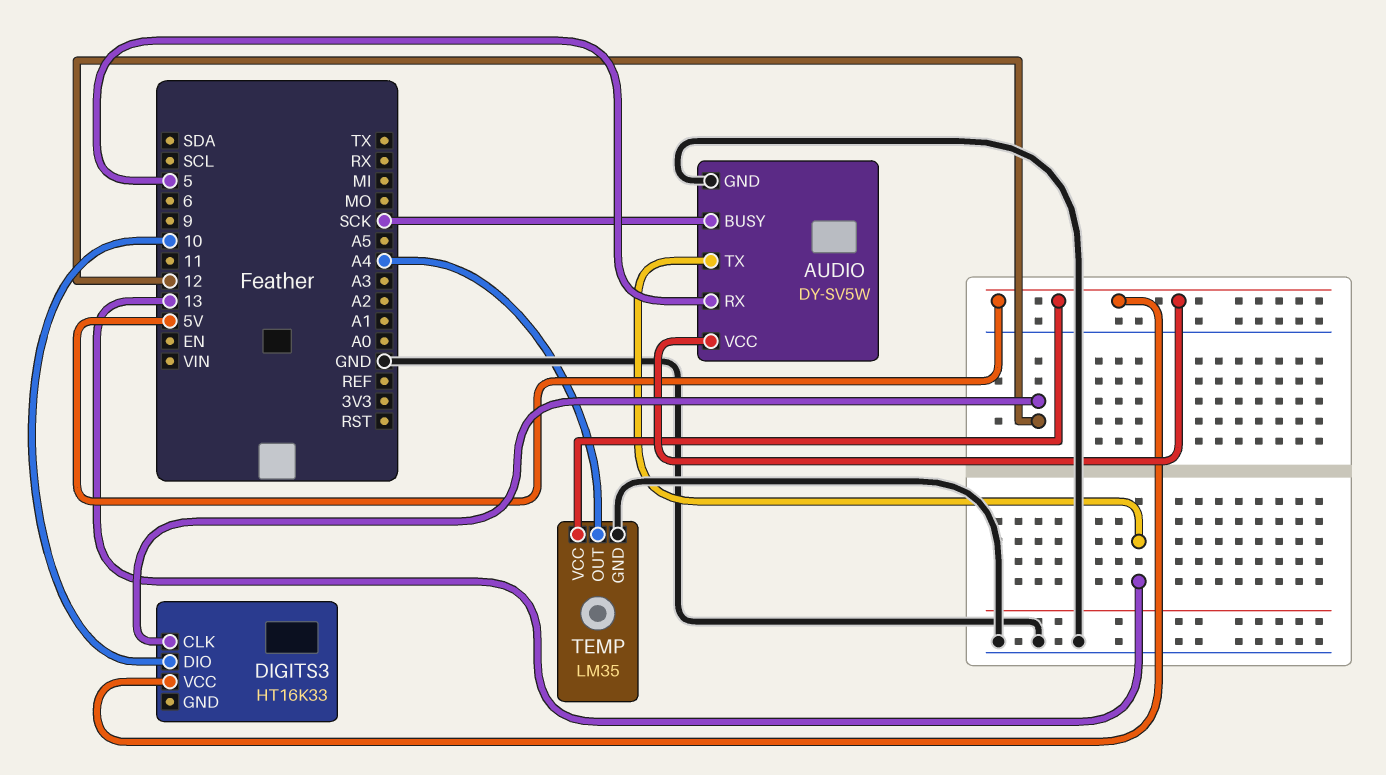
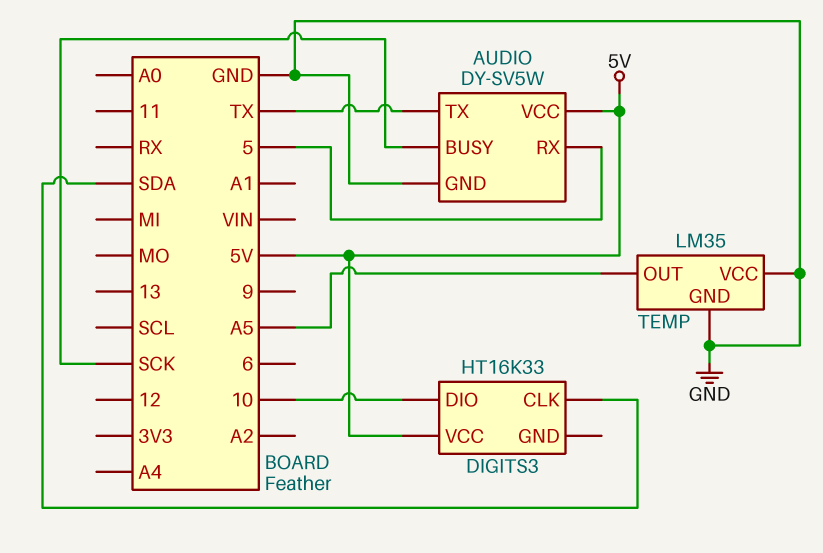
AUDIO pin TX: 13 -> TX
DIGITS3 pin CLK: 12 -> SDA
TEMP pin OUT: A4 -> A5
TEMP pin VCC: 5V -> GND

